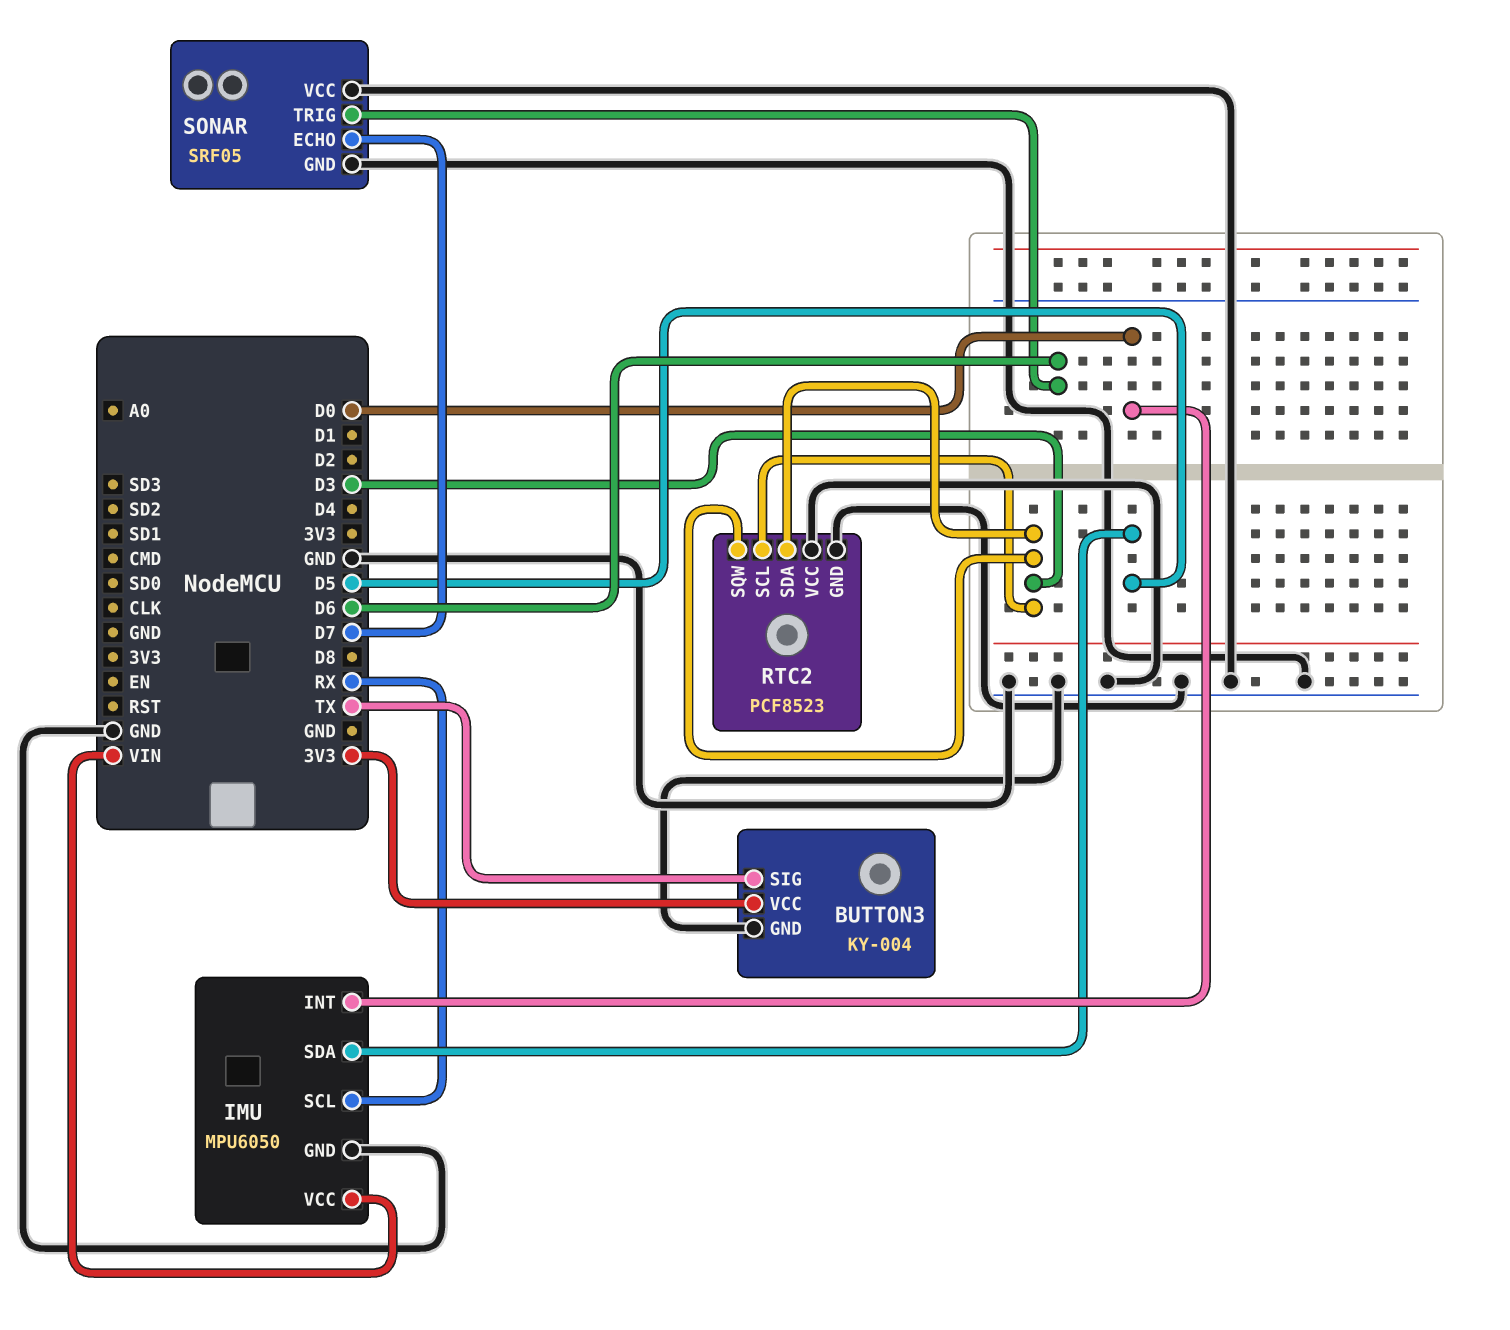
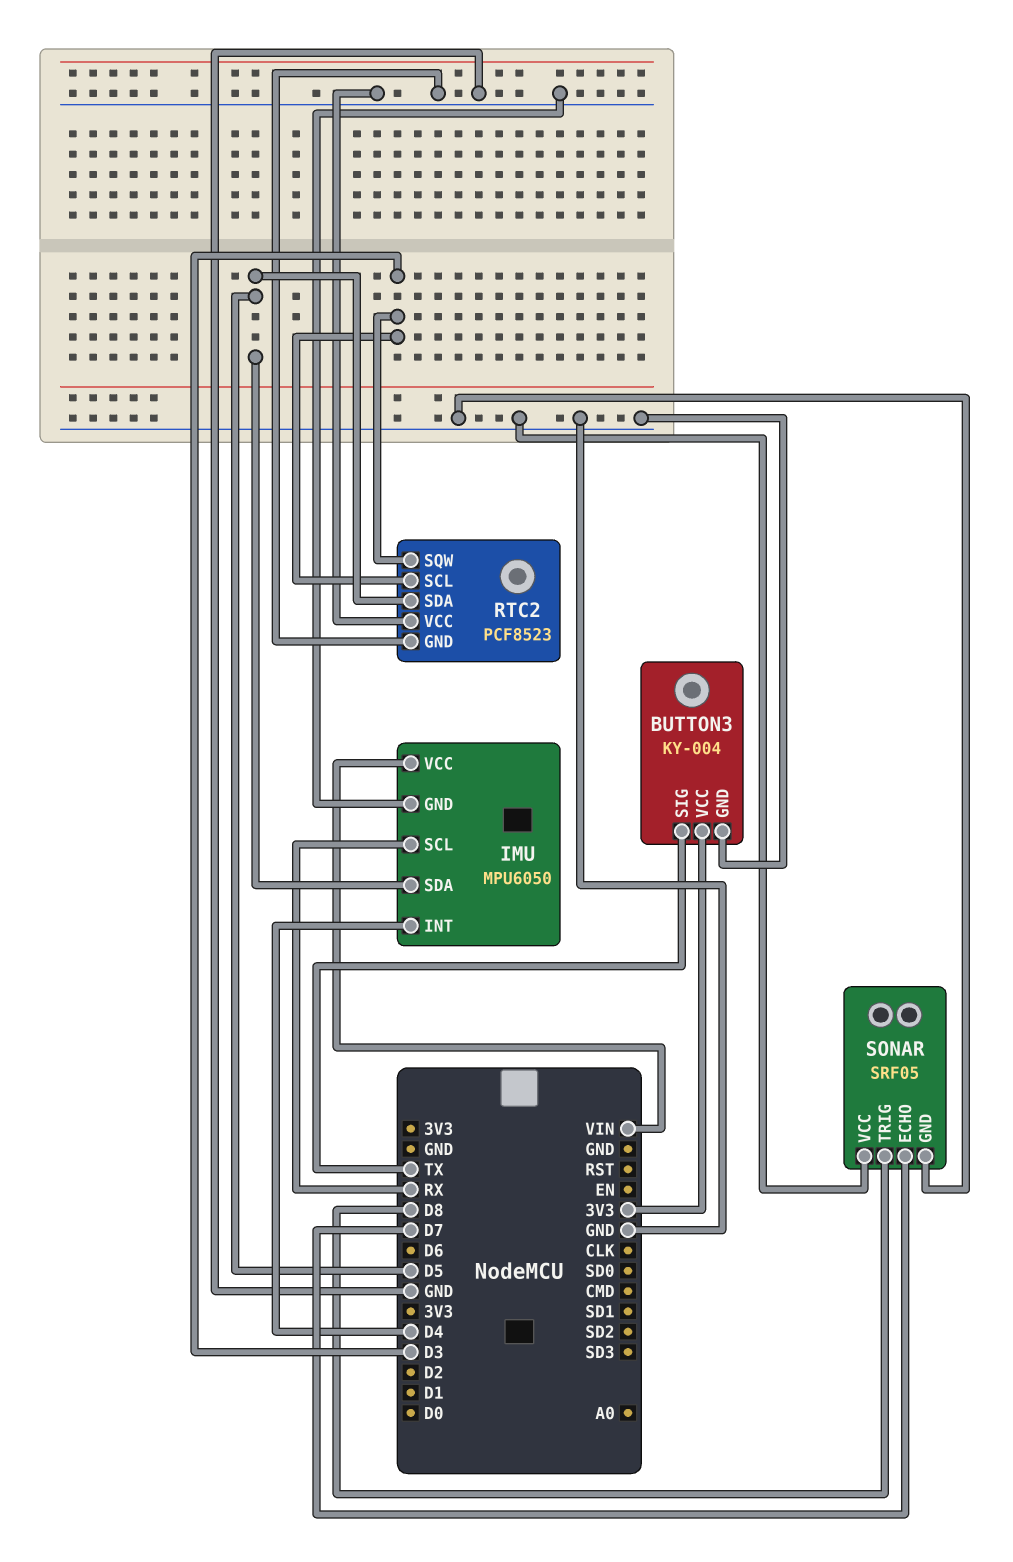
IMU pin INT: D0 -> D4
RTC2 pin SDA: D3 -> D5
SONAR pin TRIG: D6 -> D8

